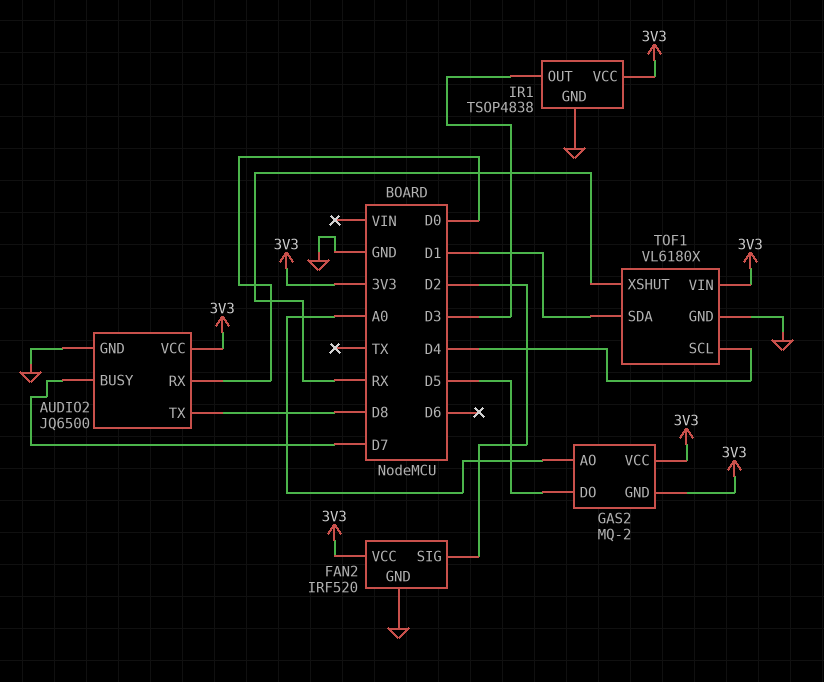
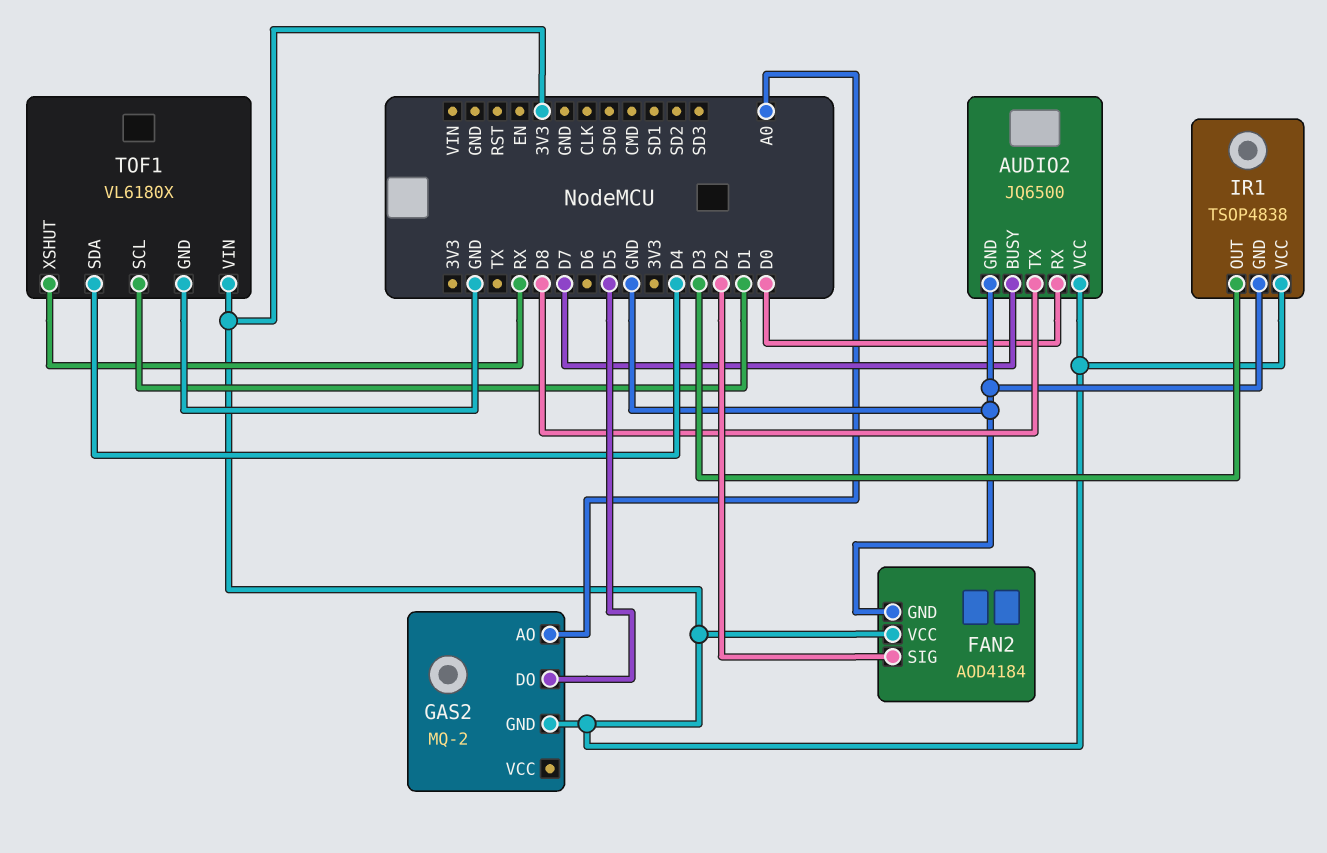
FAN2: IRF520 -> AOD4184
GAS2 pin VCC: 3V3 -> none
TOF1 pin SCL: D4 -> D1
TOF1 pin SDA: D1 -> D4

